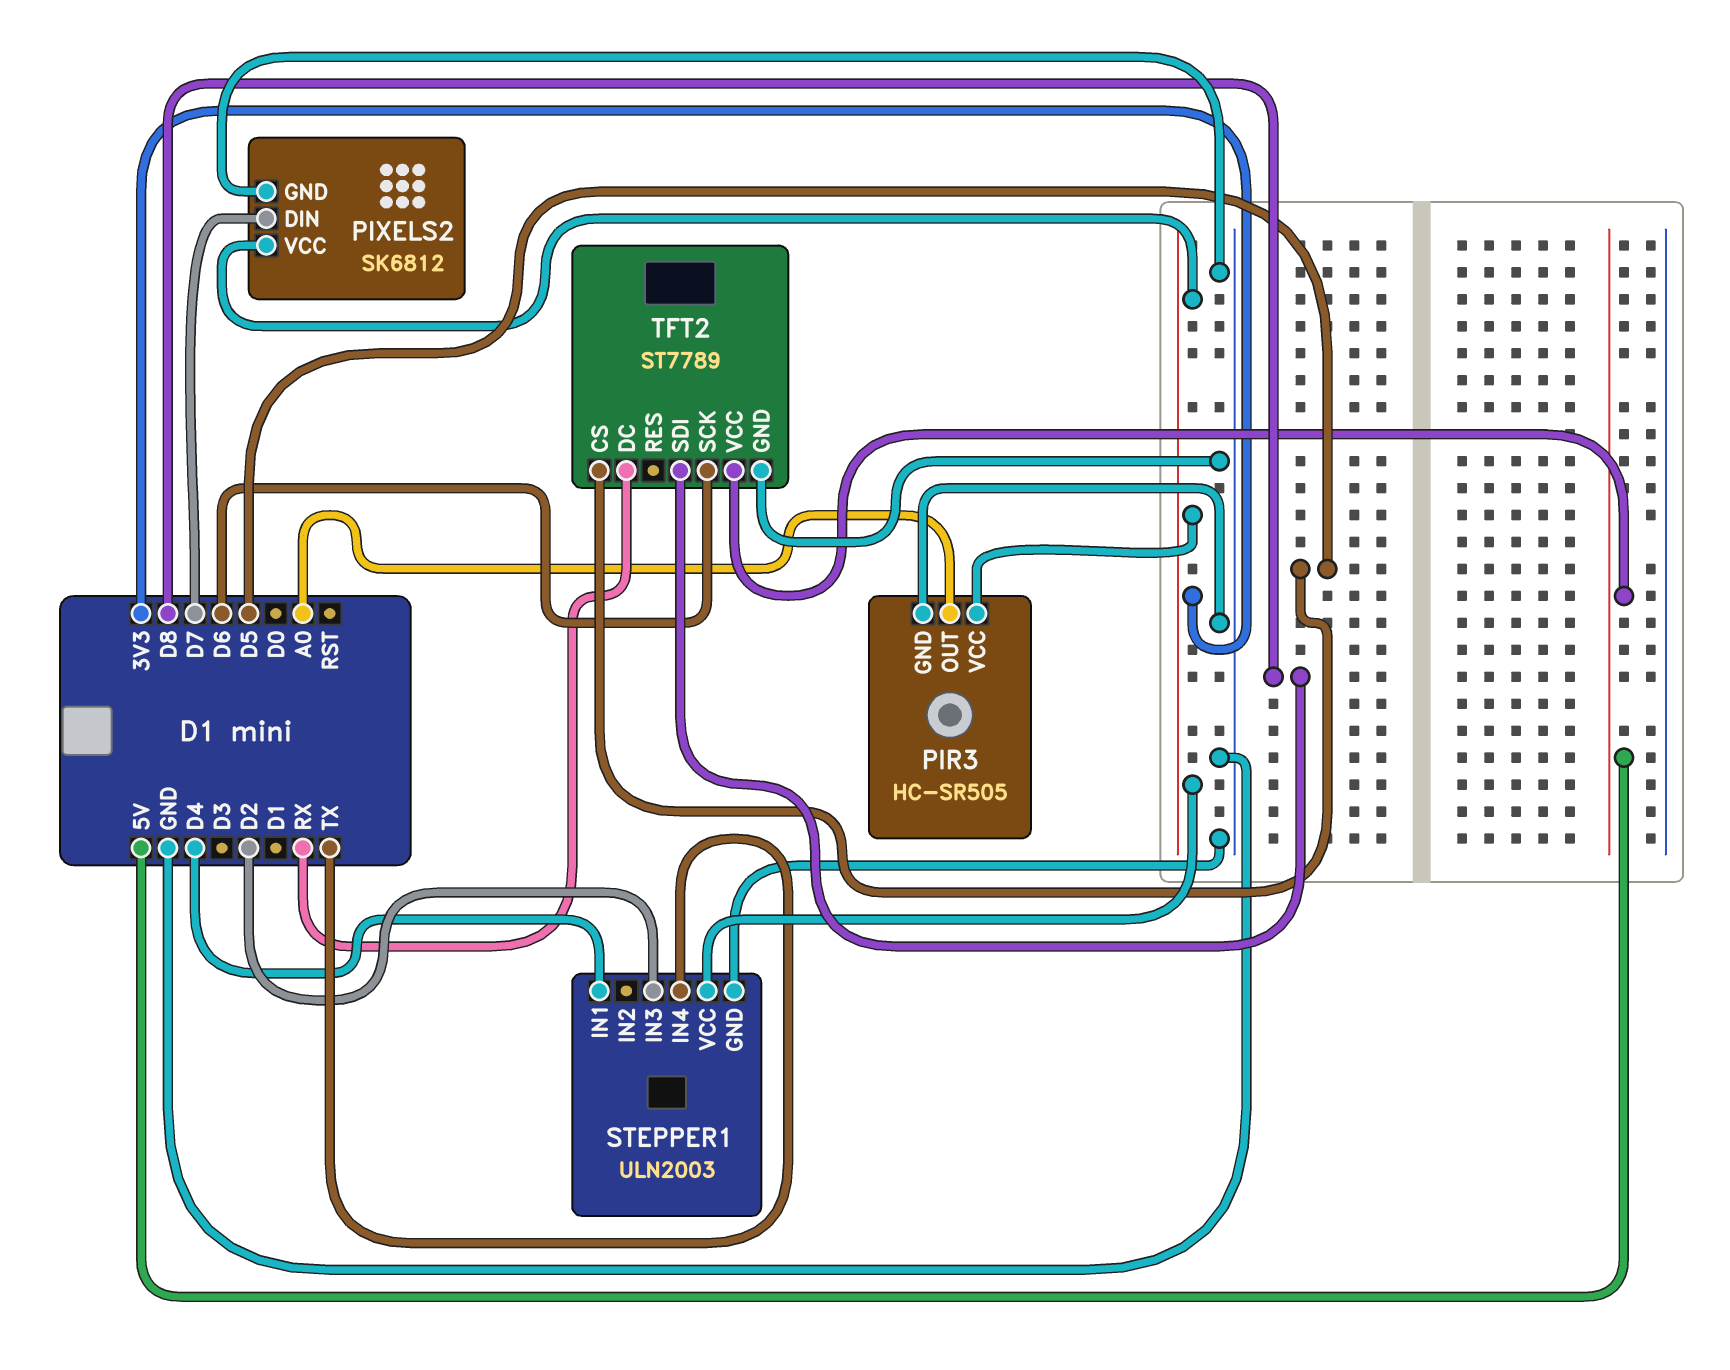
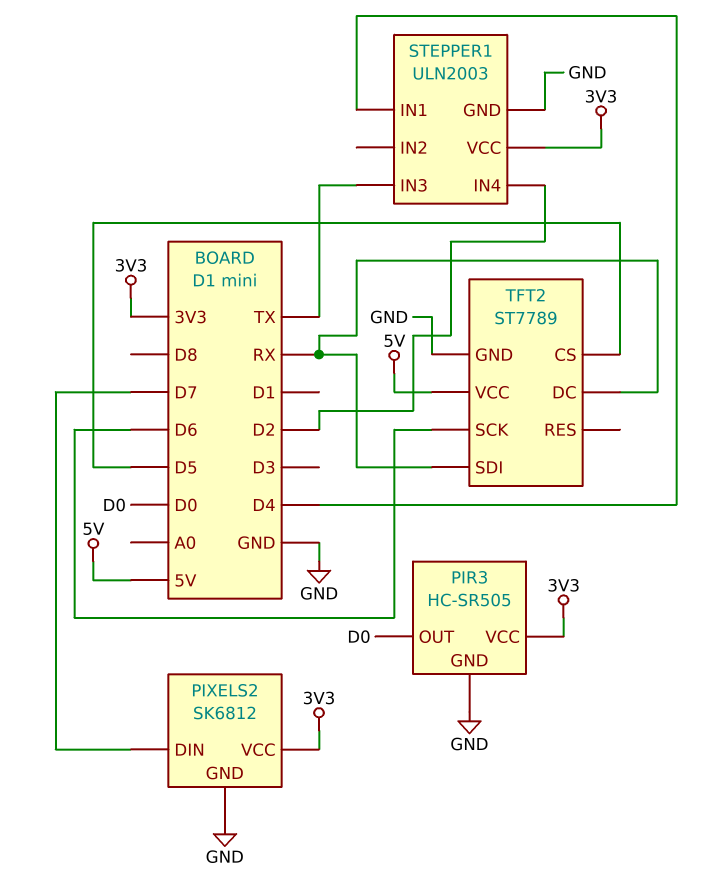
PIR3 pin OUT: A0 -> D0
STEPPER1 pin IN3: D2 -> TX
STEPPER1 pin IN4: TX -> D2
TFT2 pin SDI: D8 -> RX

